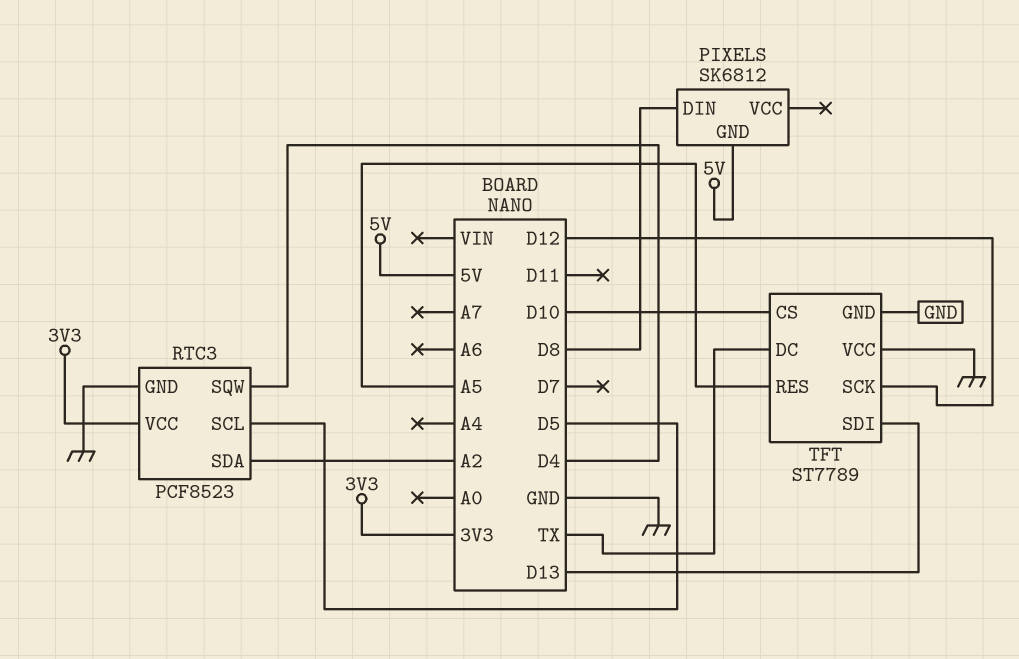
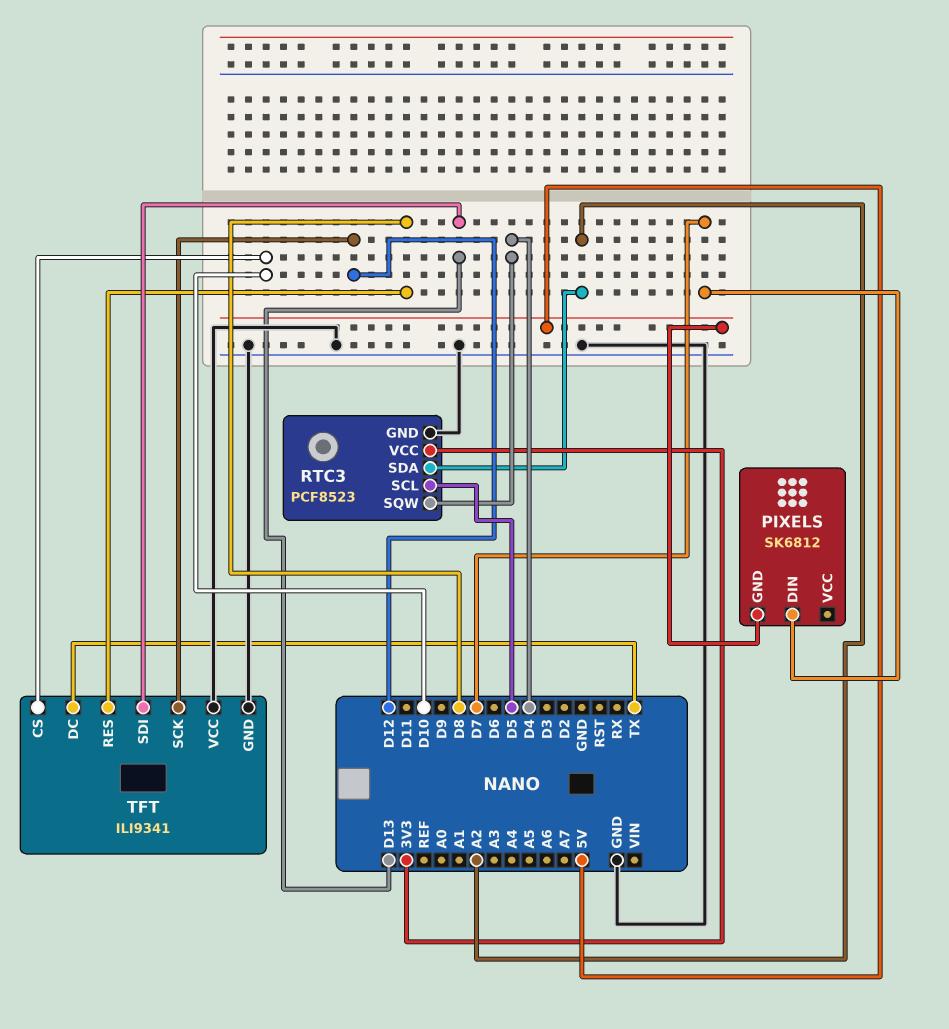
PIXELS pin DIN: D8 -> D7
TFT: ST7789 -> ILI9341
TFT pin RES: A5 -> D8

